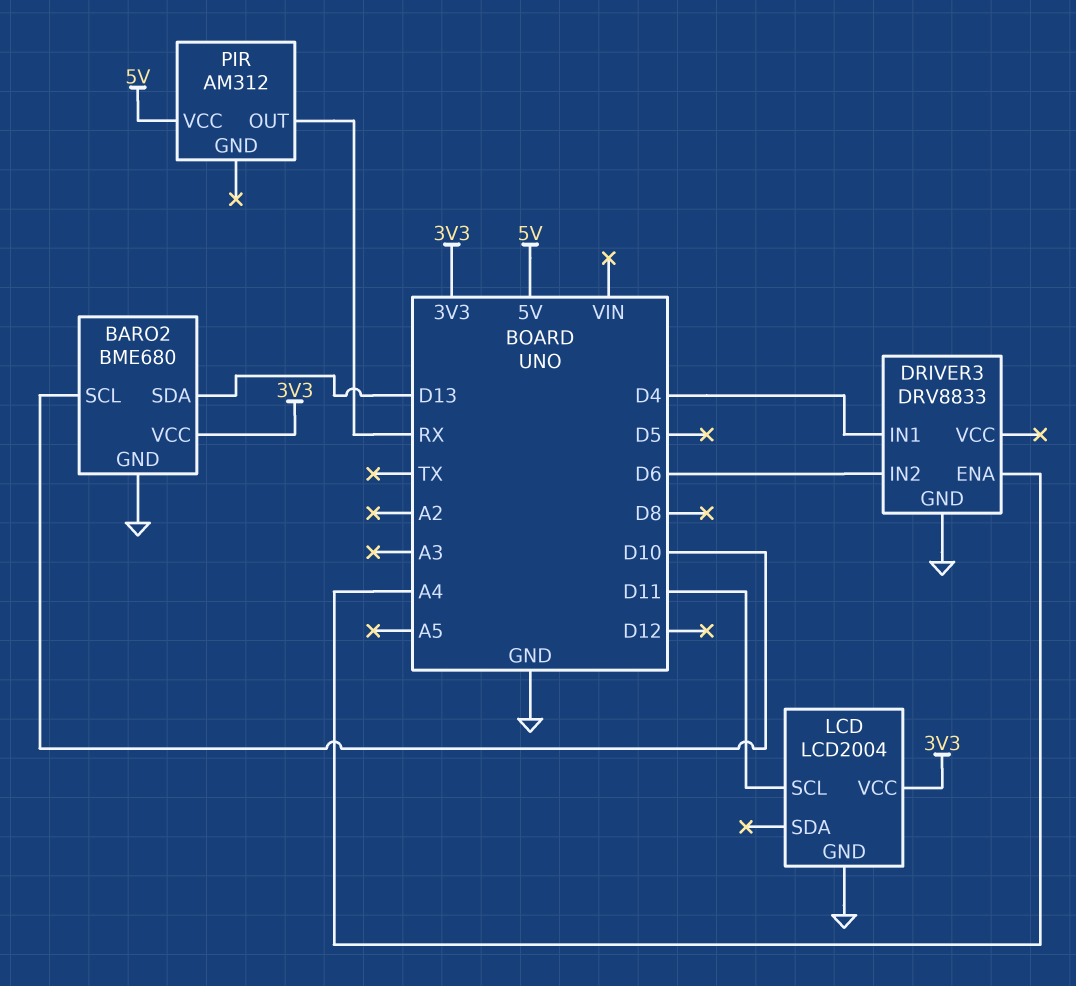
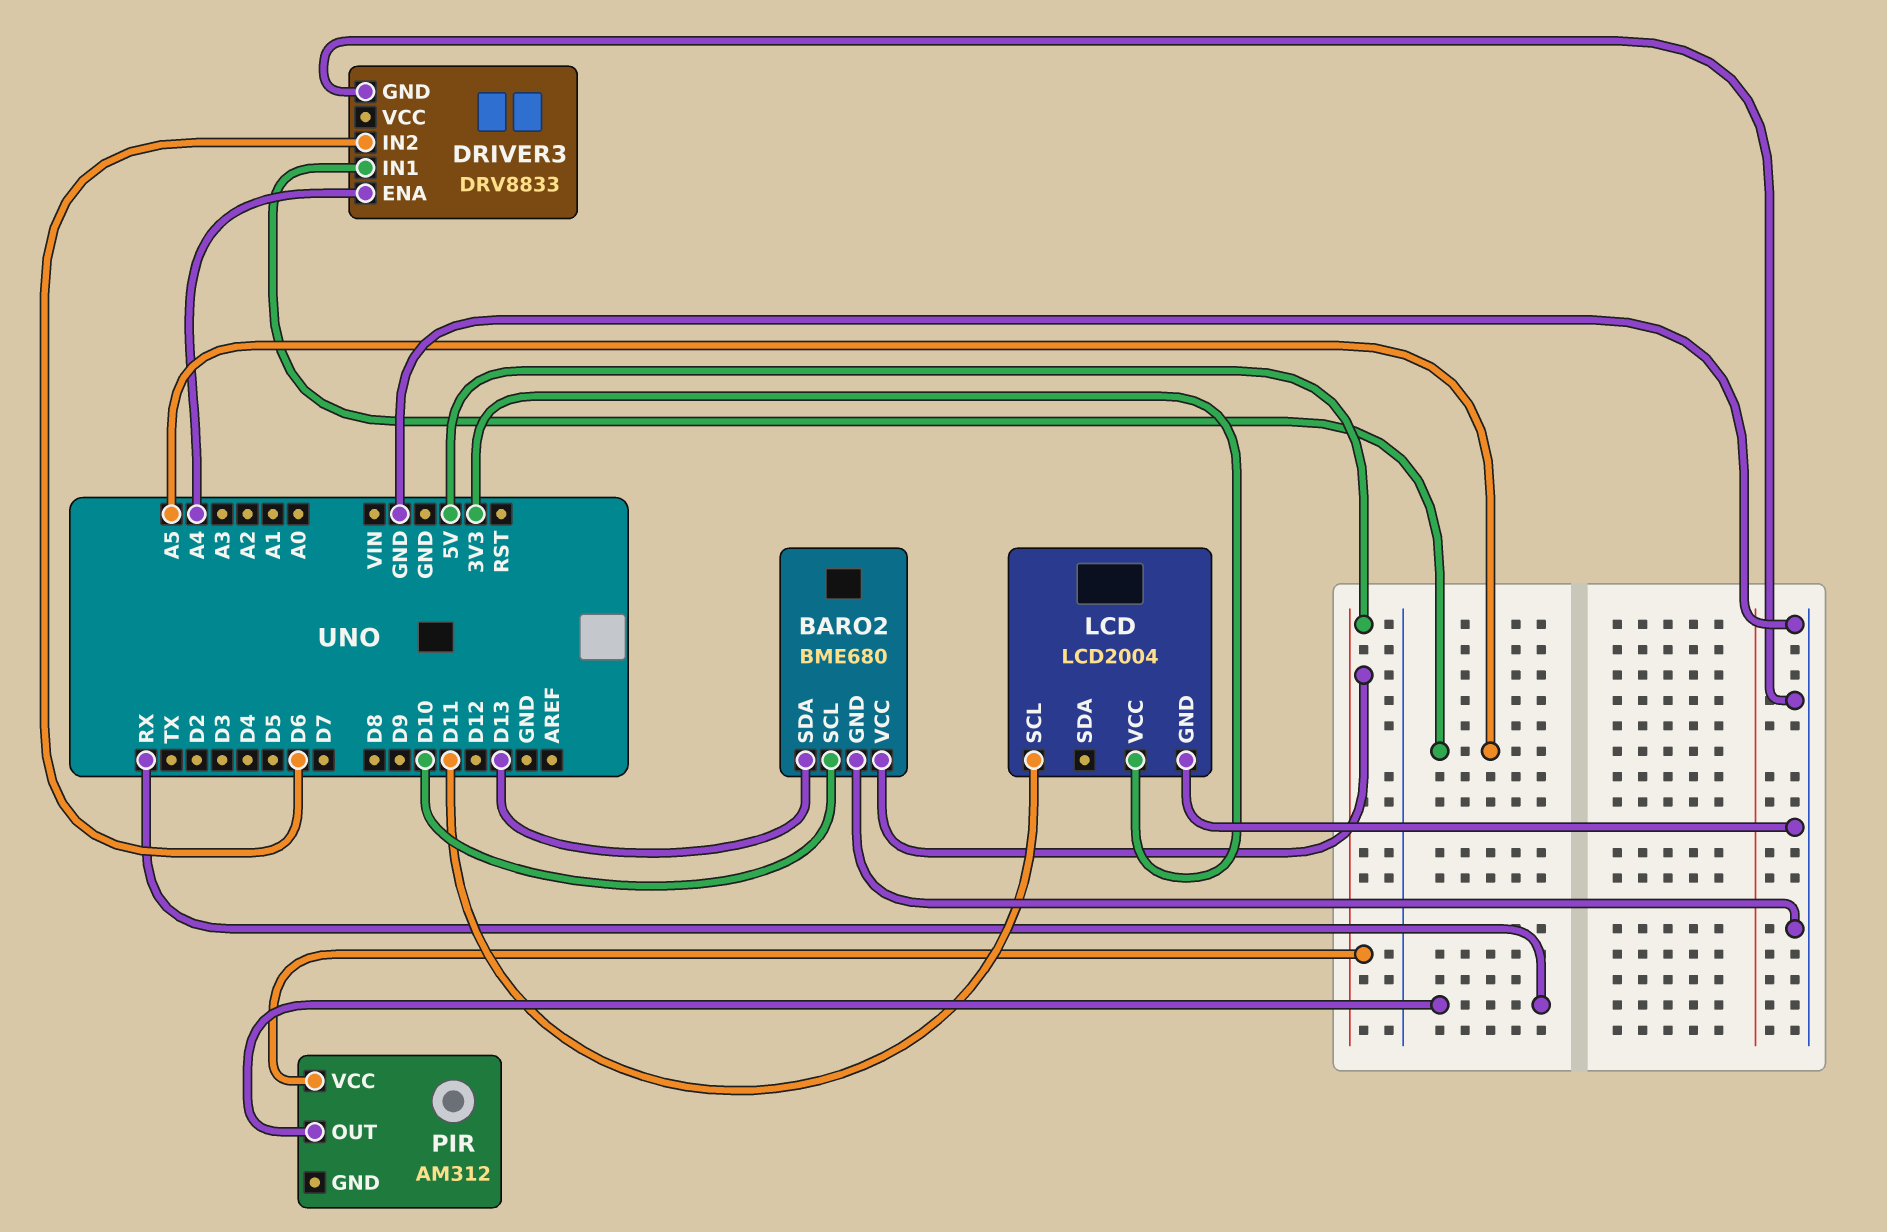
BARO2 pin VCC: 3V3 -> 5V
DRIVER3 pin IN1: D4 -> A5

